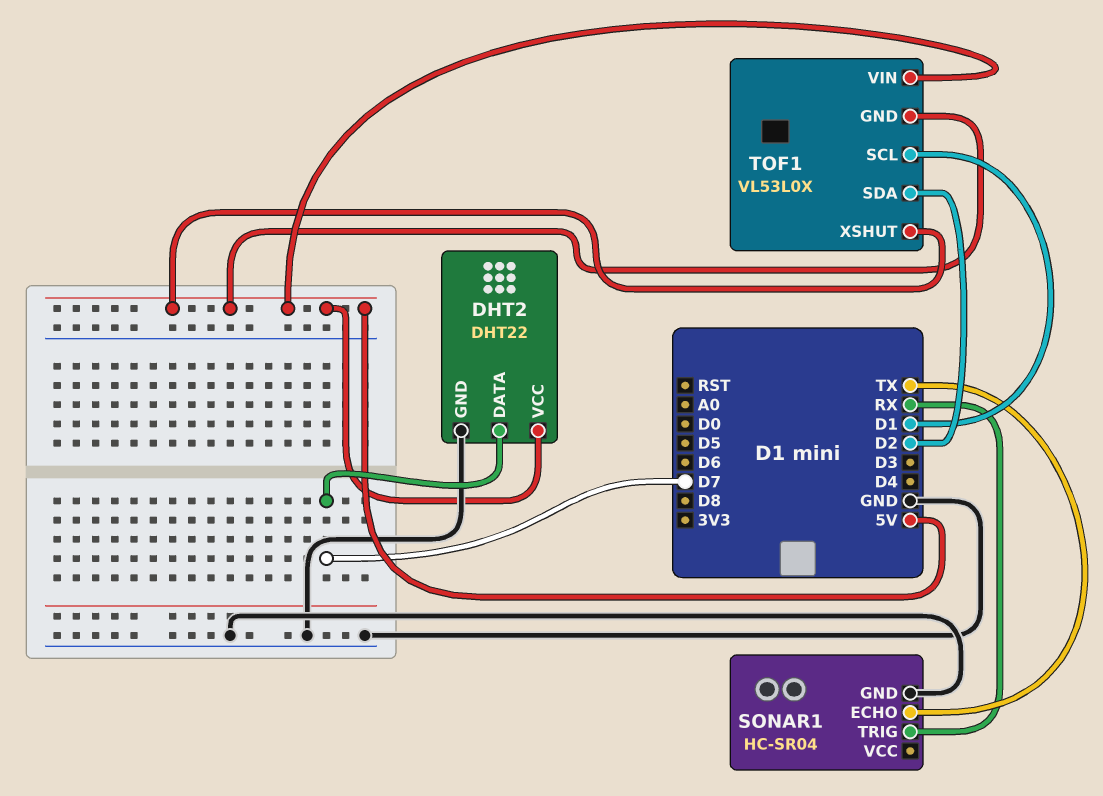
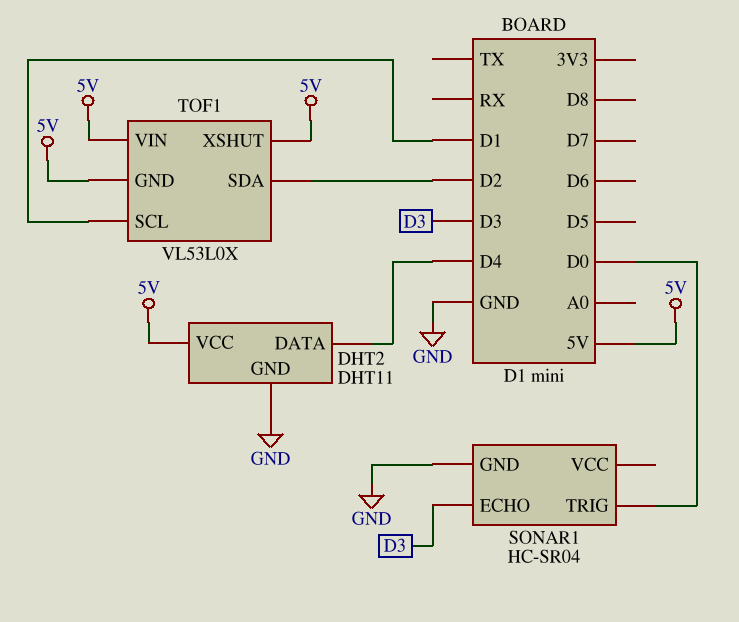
DHT2: DHT22 -> DHT11
DHT2 pin DATA: D7 -> D4
SONAR1 pin ECHO: TX -> D3
SONAR1 pin TRIG: RX -> D0

